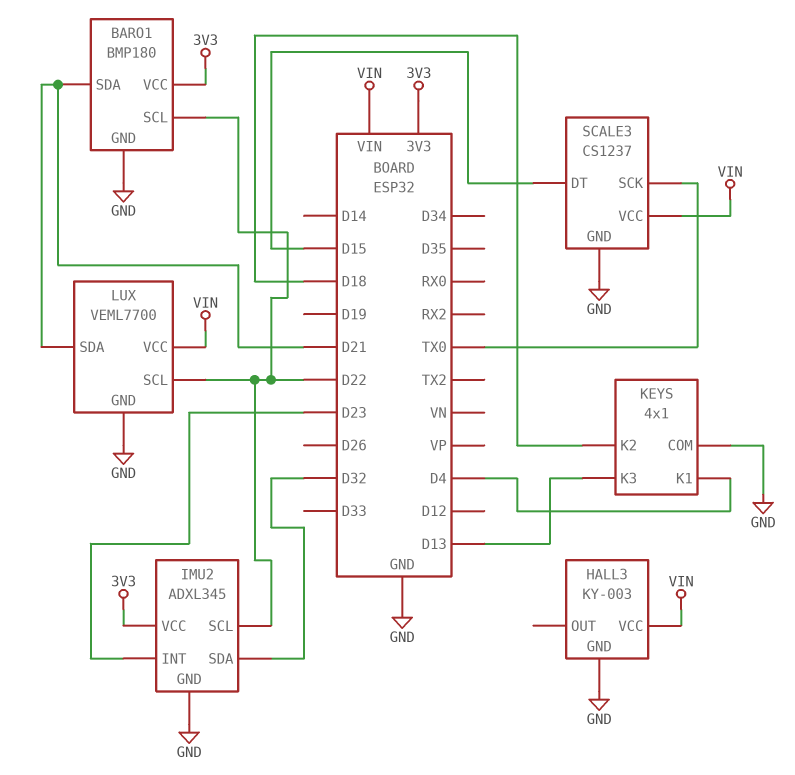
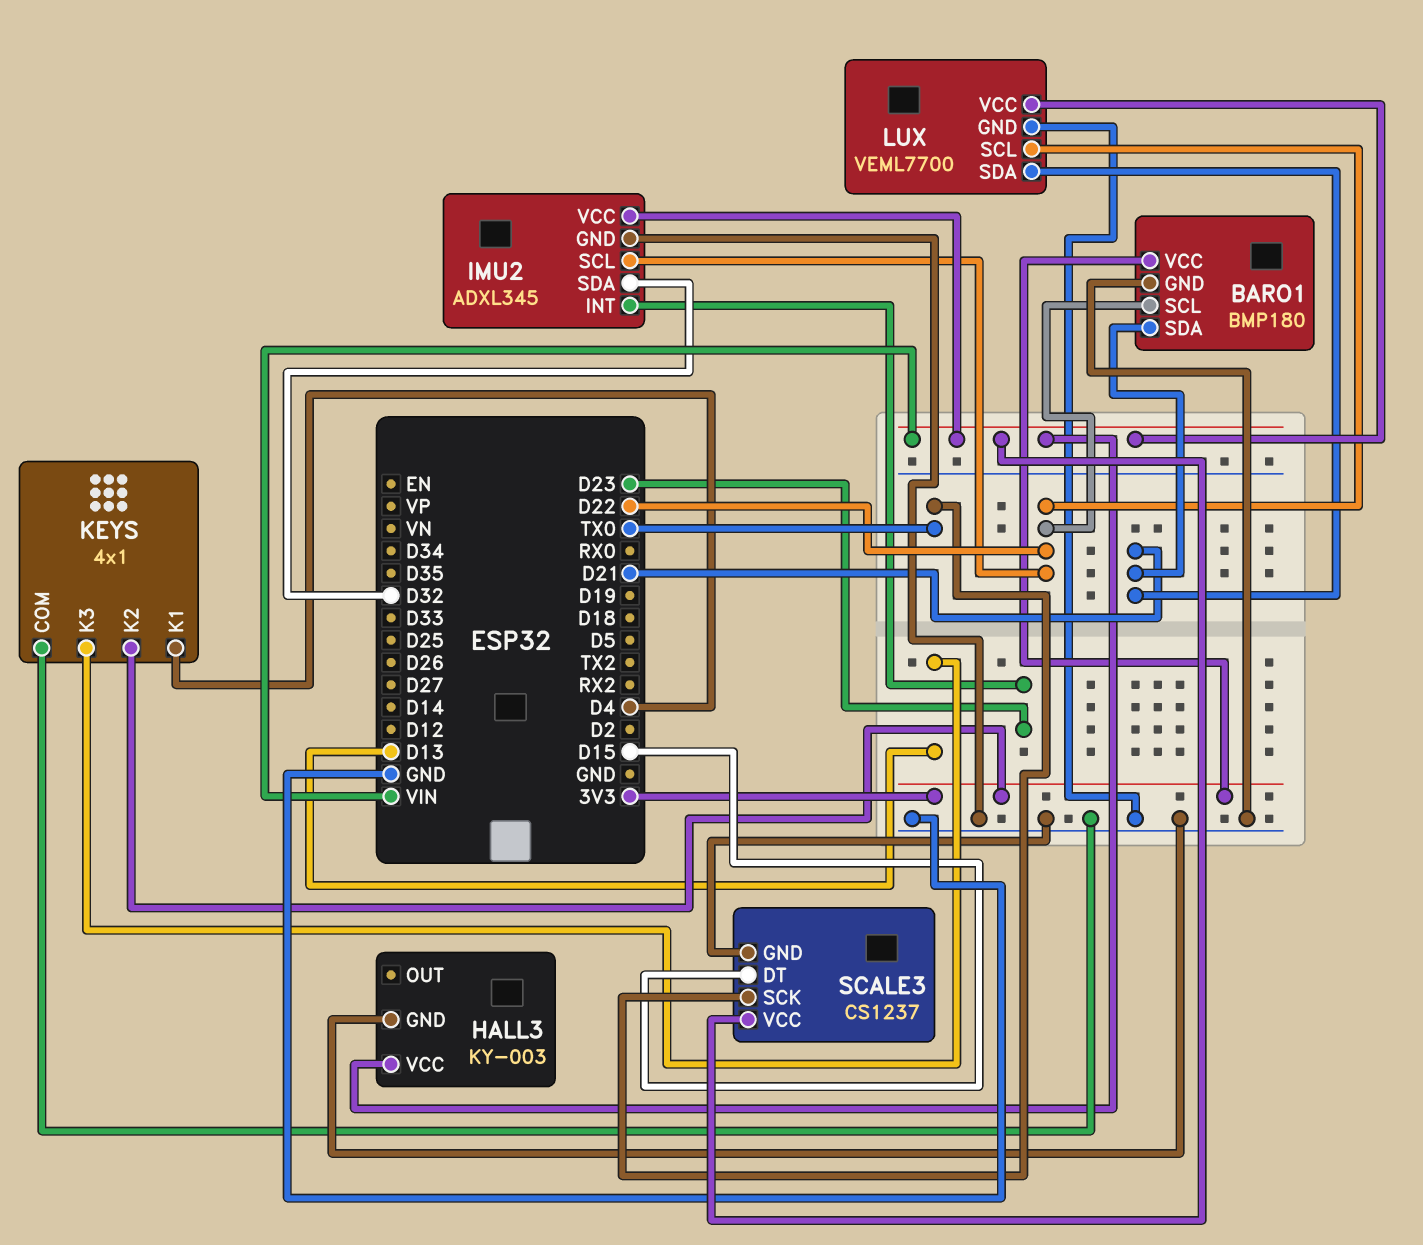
IMU2 pin VCC: 3V3 -> VIN
KEYS pin K2: D18 -> 3V3

